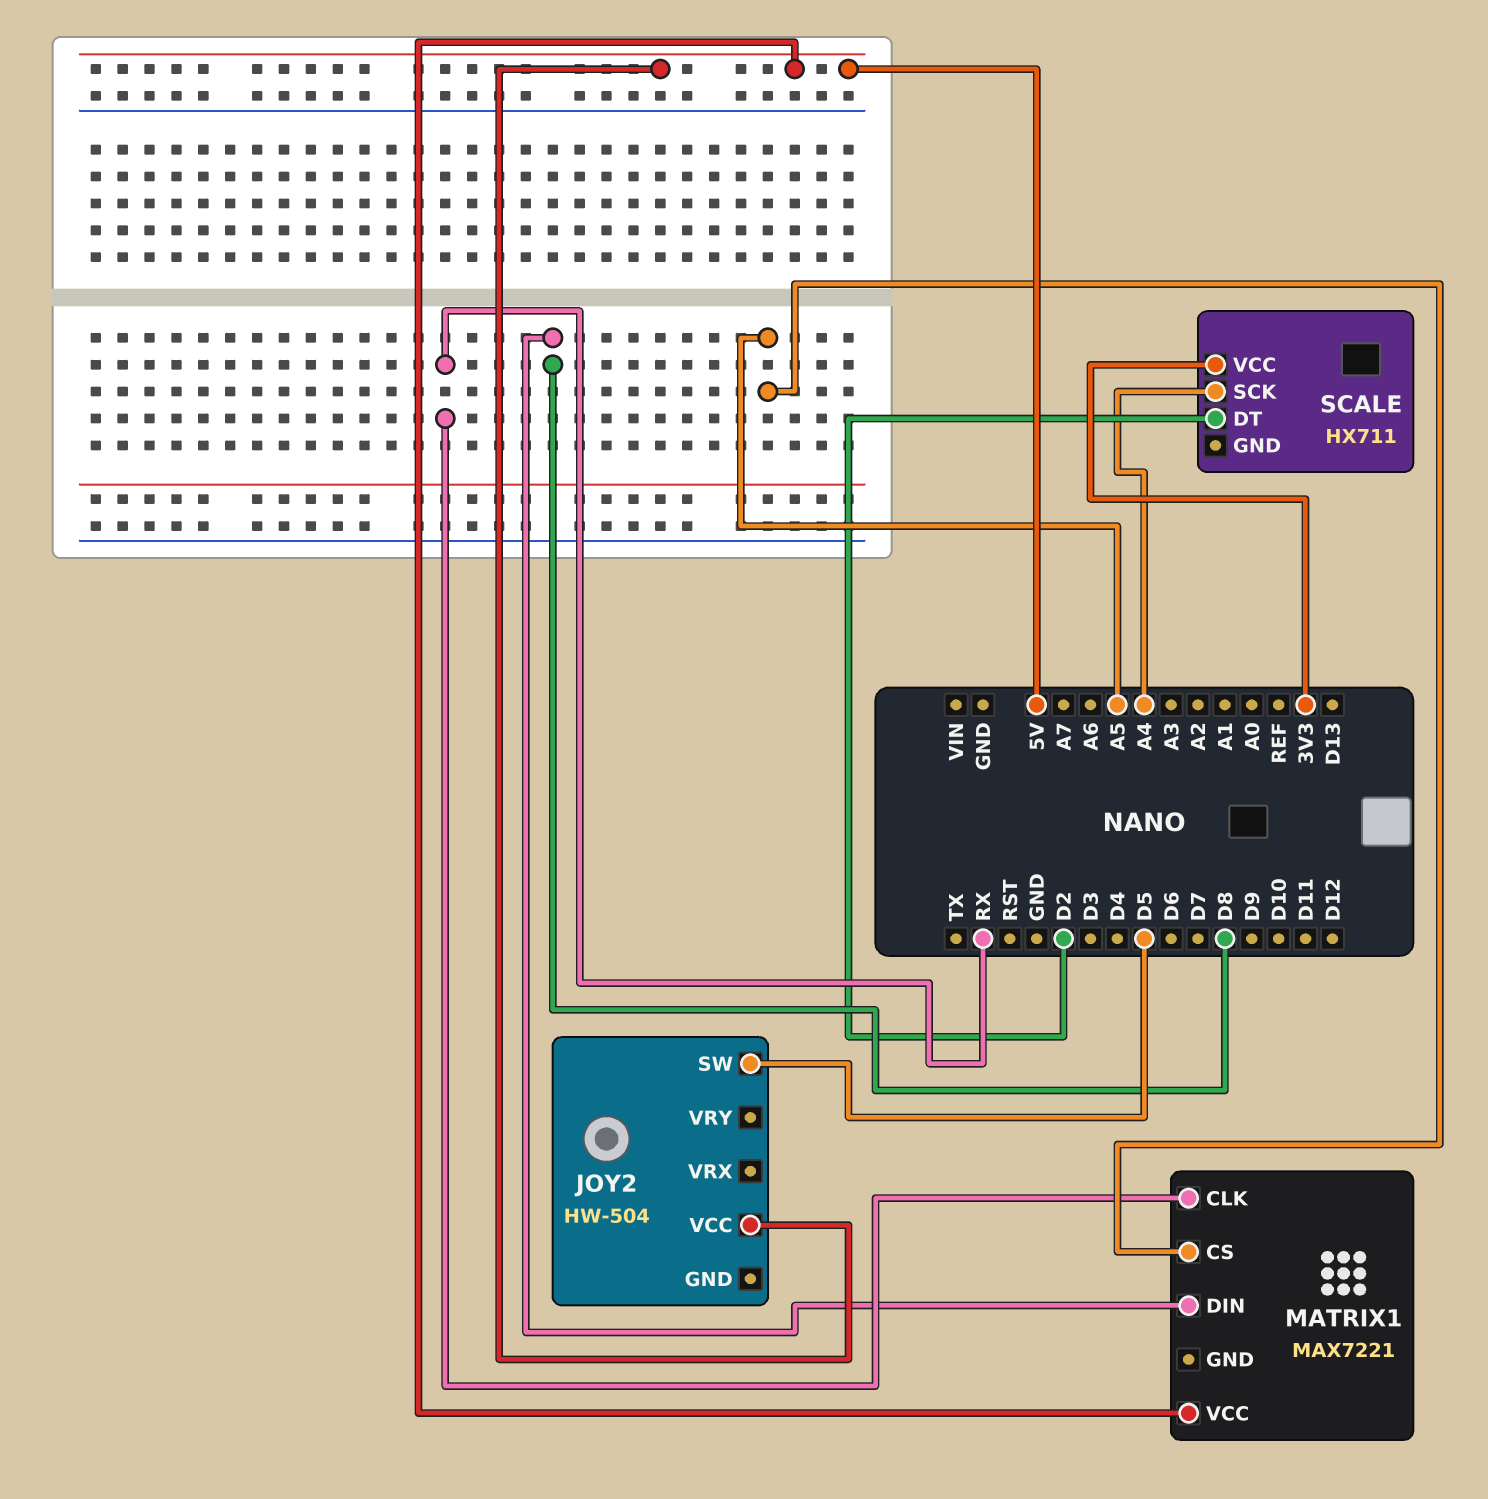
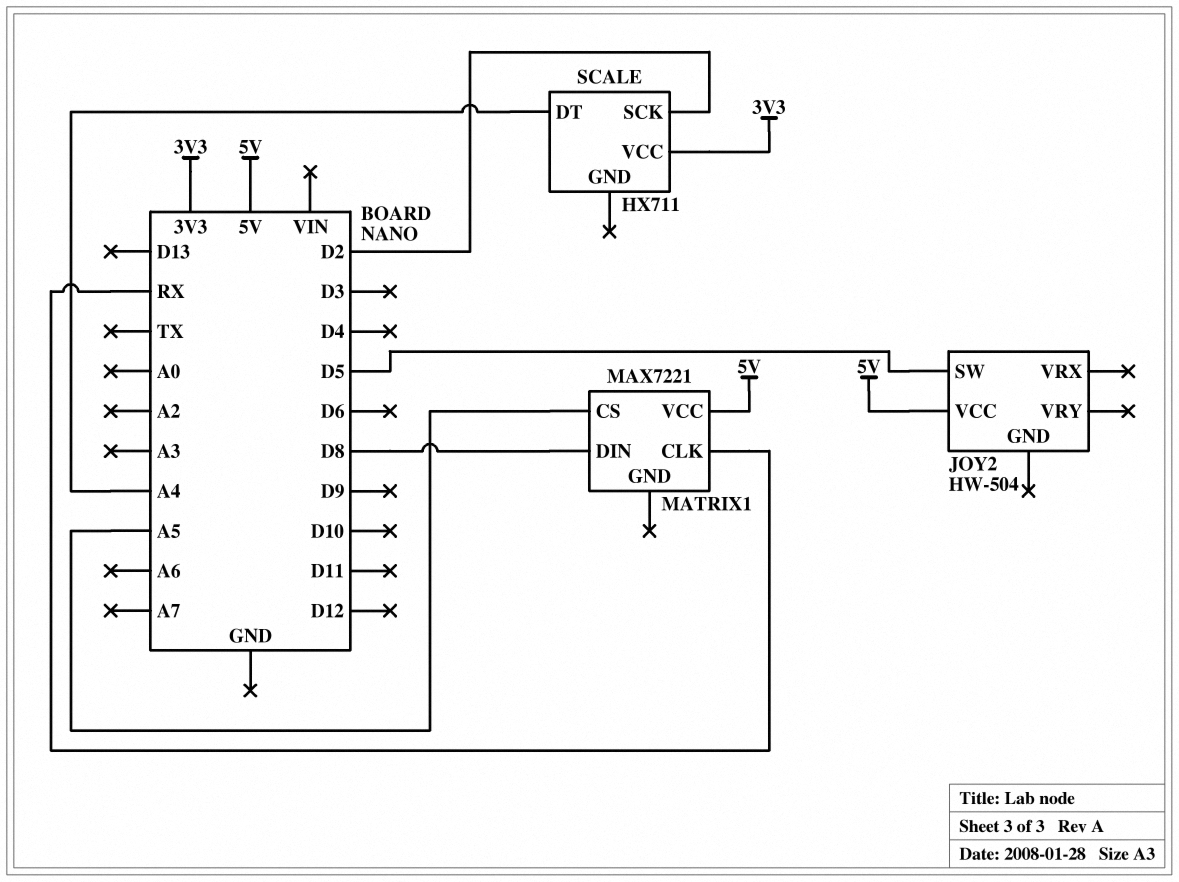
SCALE pin DT: D2 -> A4
SCALE pin SCK: A4 -> D2

